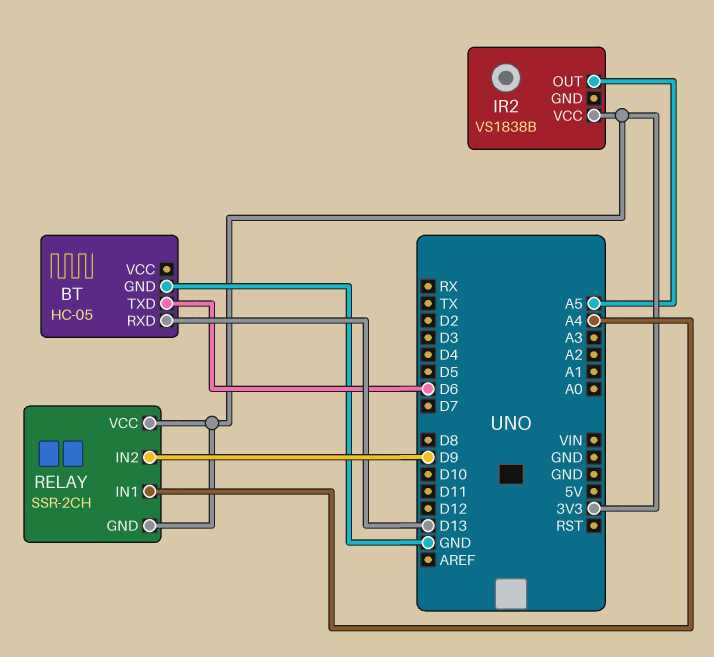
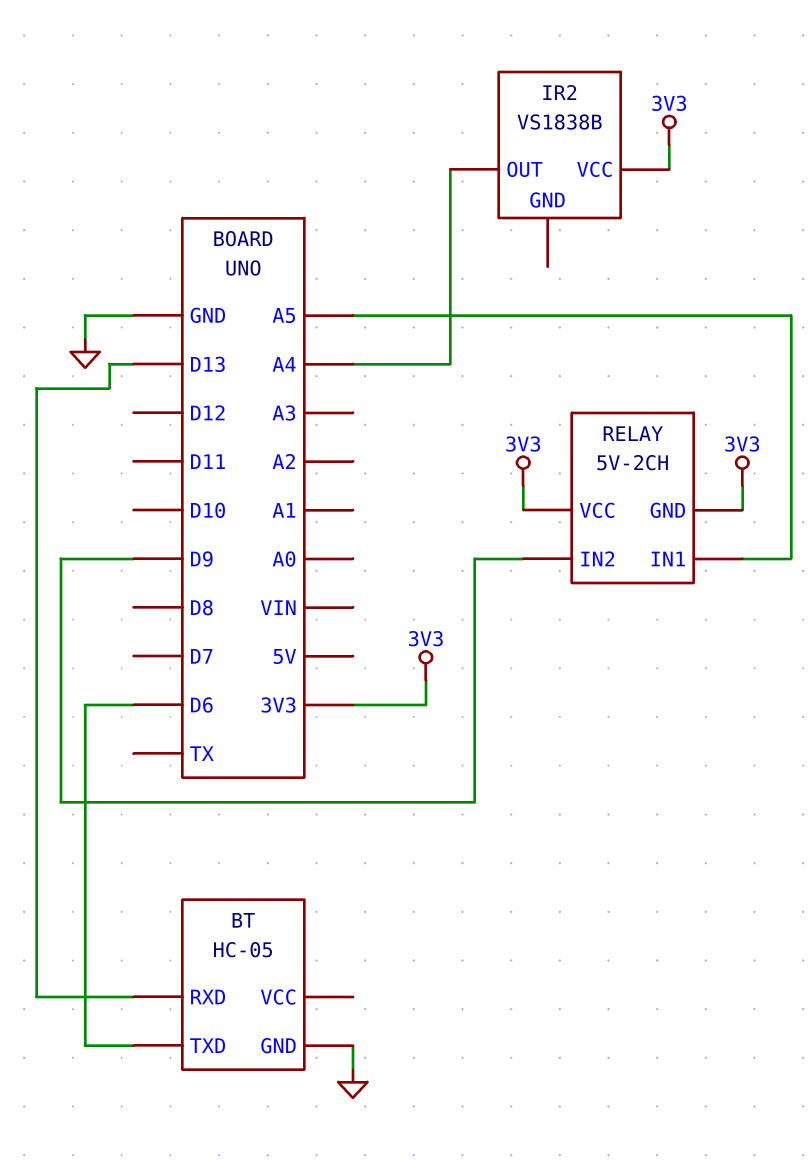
IR2 pin OUT: A5 -> A4
RELAY: SSR-2CH -> 5V-2CH
RELAY pin IN1: A4 -> A5

